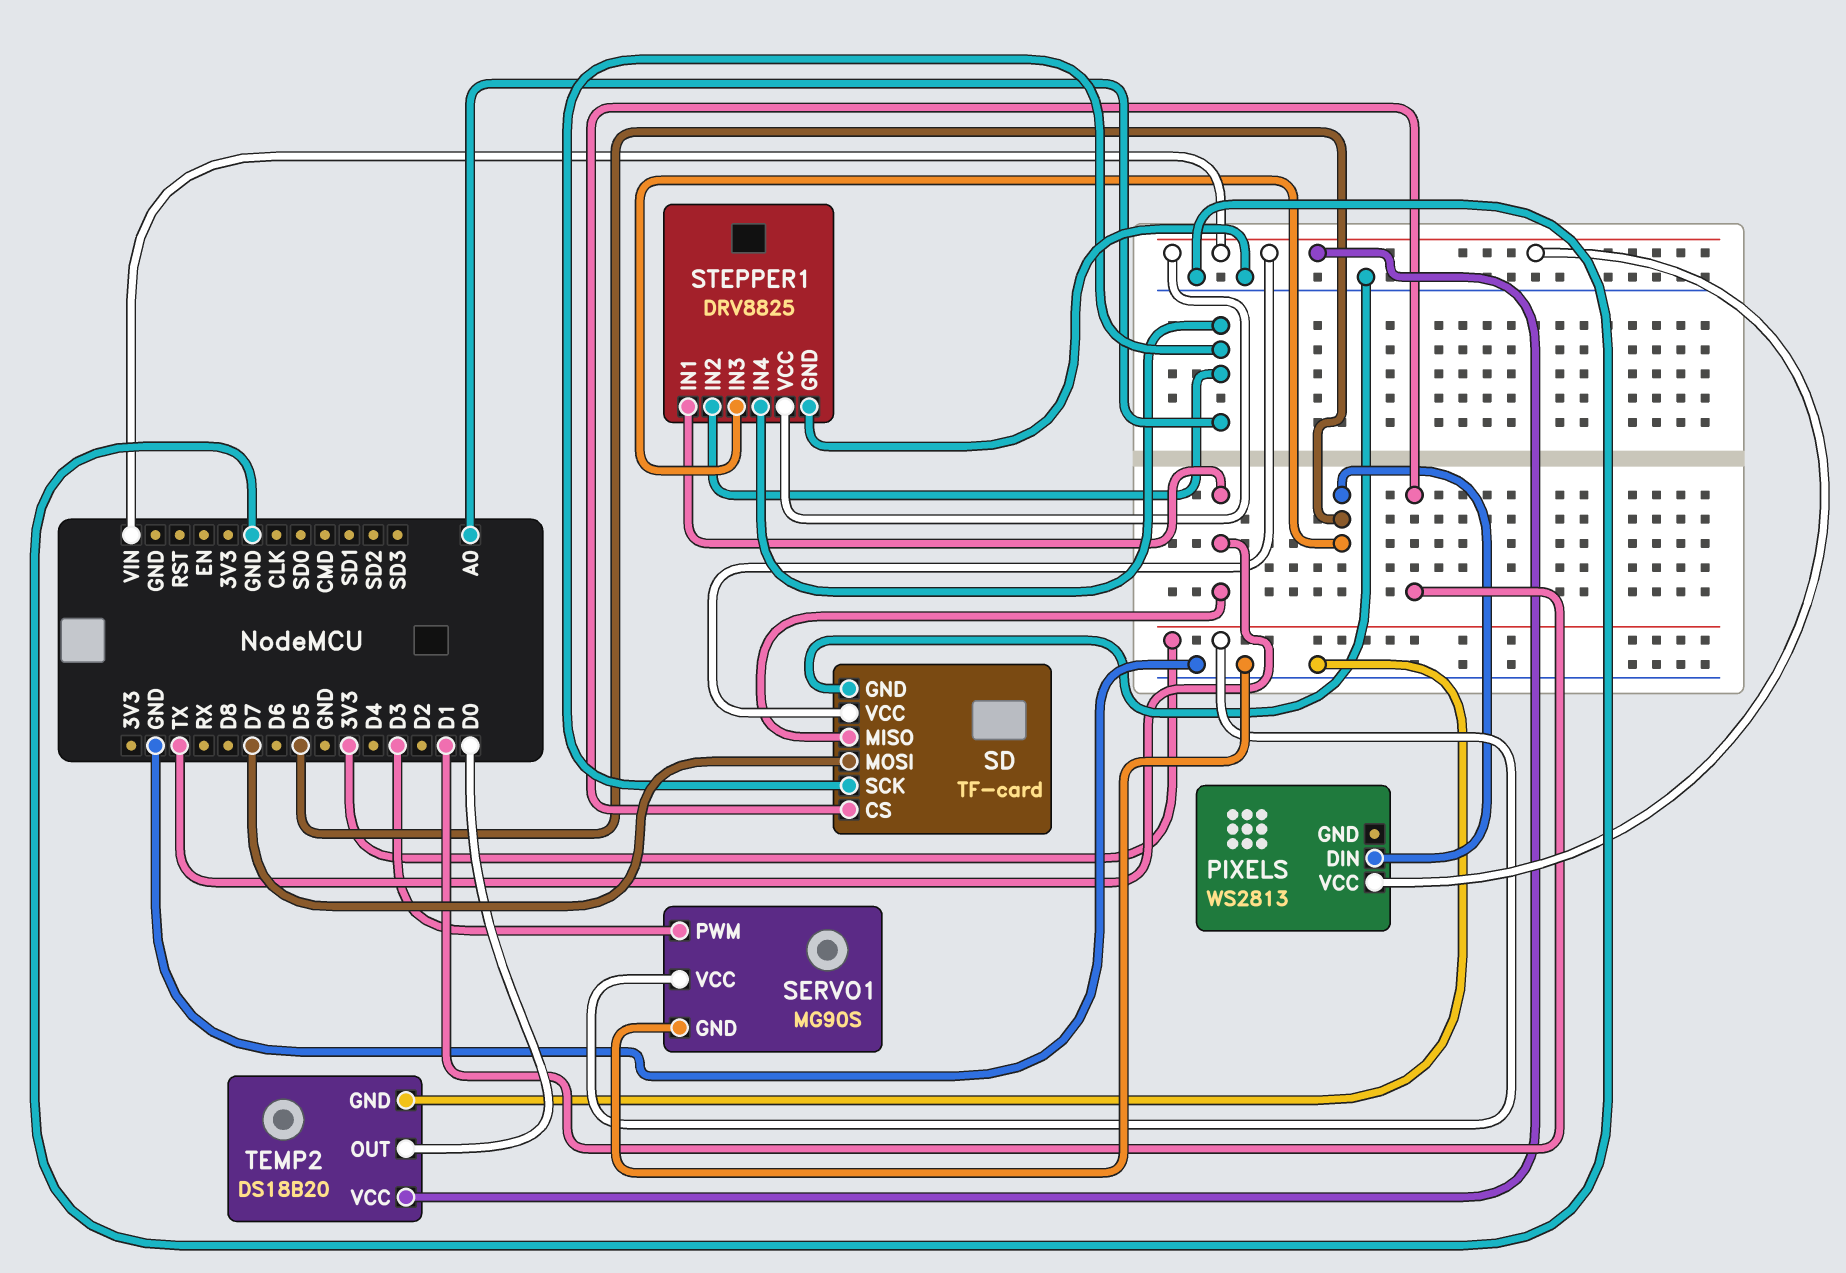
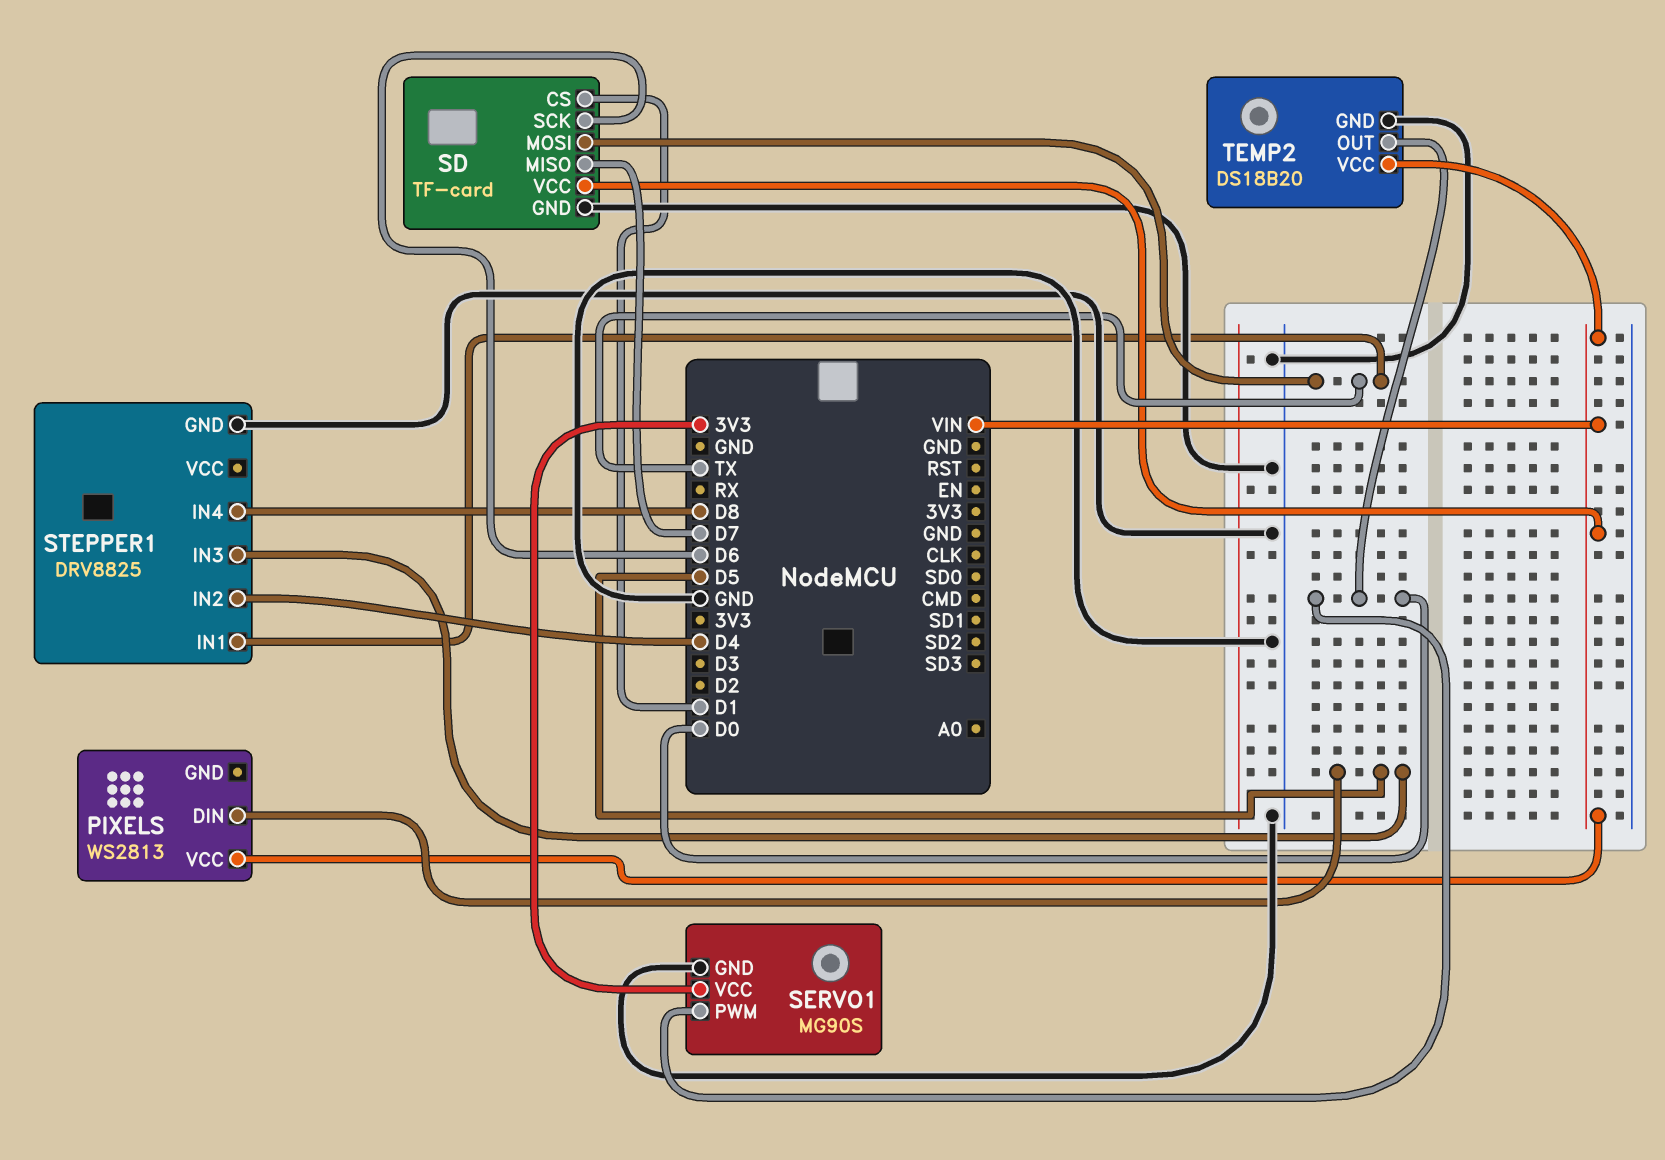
SD pin MISO: TX -> D7
SD pin MOSI: D7 -> TX
SD pin SCK: A0 -> D6
SERVO1 pin PWM: D3 -> D0
STEPPER1 pin IN2: A0 -> D4
STEPPER1 pin IN4: A0 -> D8
STEPPER1 pin VCC: VIN -> none

